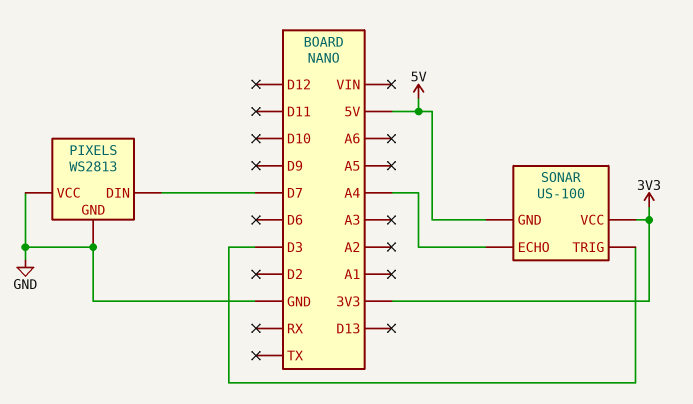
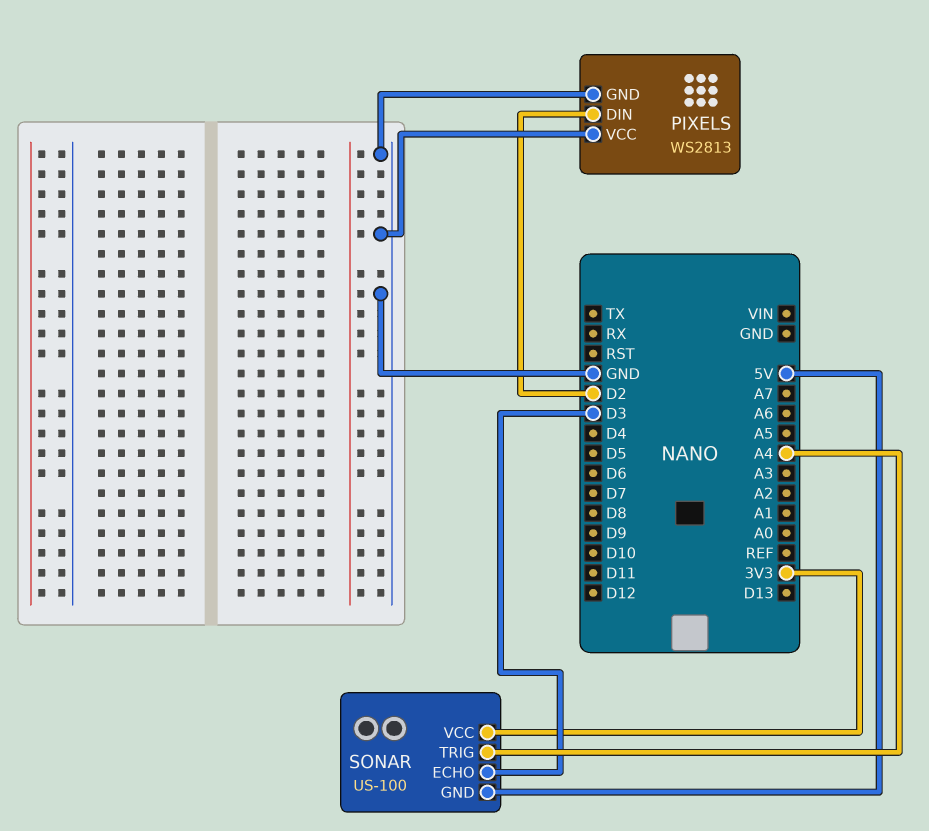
PIXELS pin DIN: D7 -> D2
SONAR pin ECHO: A4 -> D3
SONAR pin TRIG: D3 -> A4

